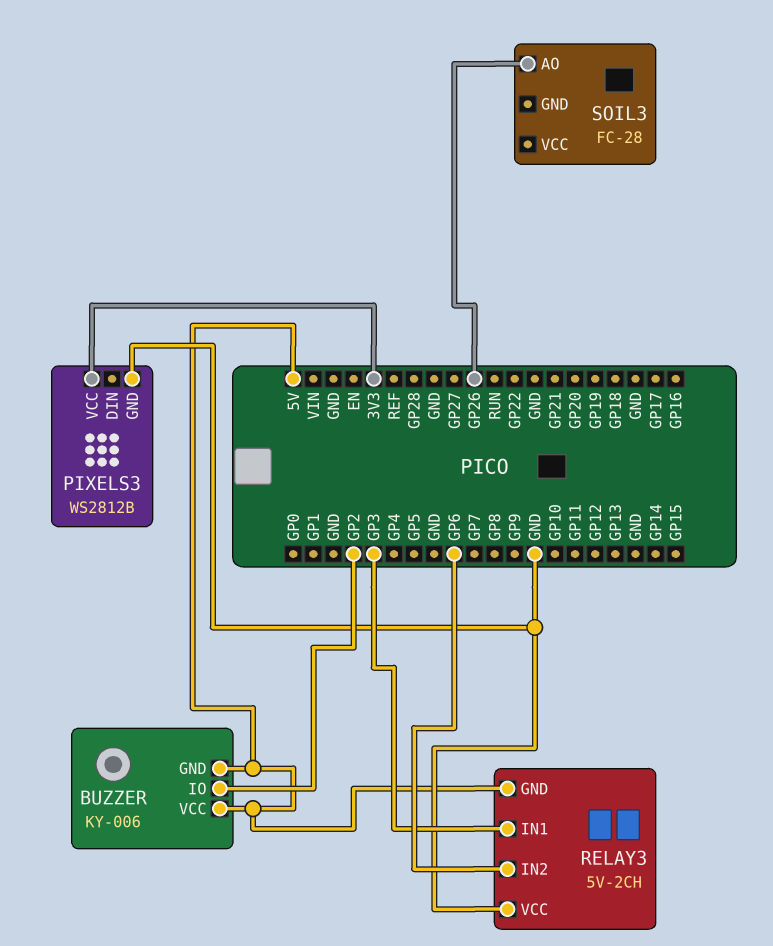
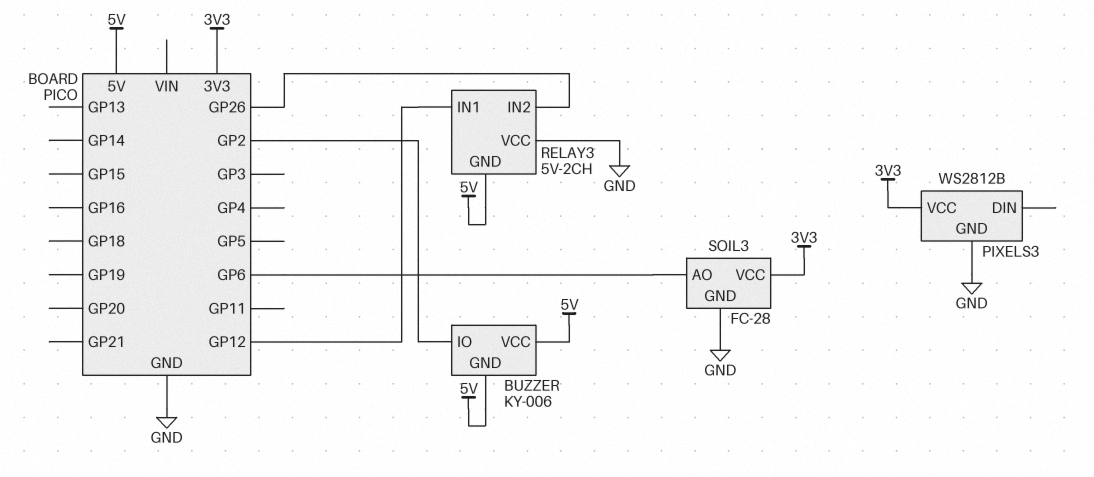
RELAY3 pin IN1: GP3 -> GP12
RELAY3 pin IN2: GP6 -> GP26
SOIL3 pin AO: GP26 -> GP6
SOIL3 pin GND: none -> GND
SOIL3 pin VCC: none -> 3V3

